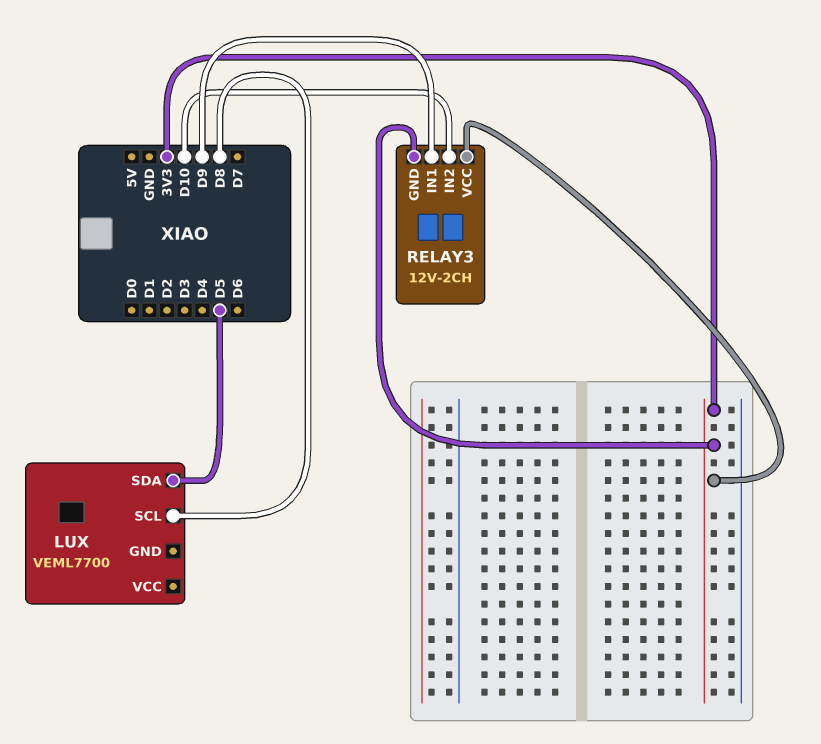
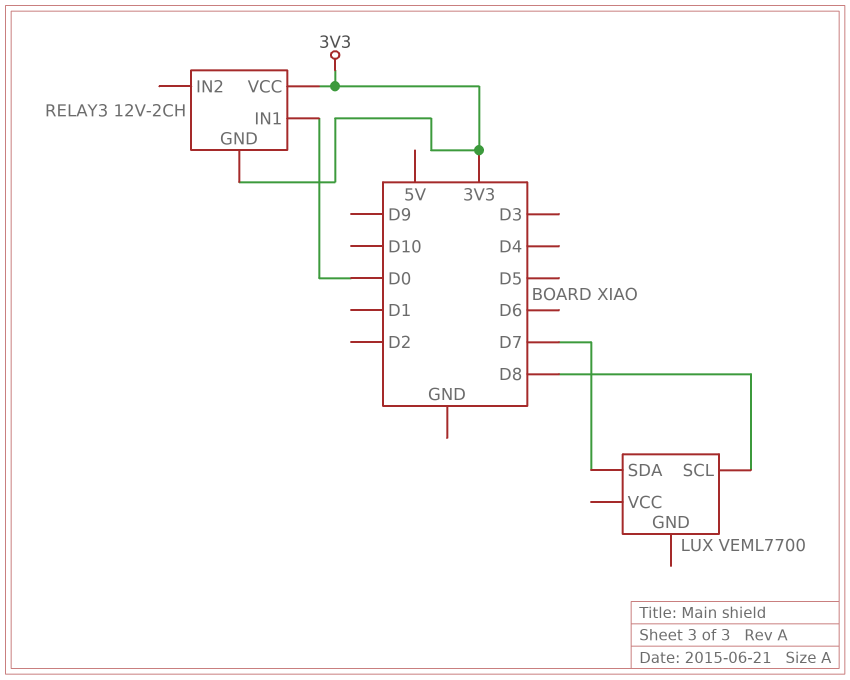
LUX pin SDA: D5 -> D7
RELAY3 pin IN1: D9 -> D0
RELAY3 pin IN2: D10 -> none

